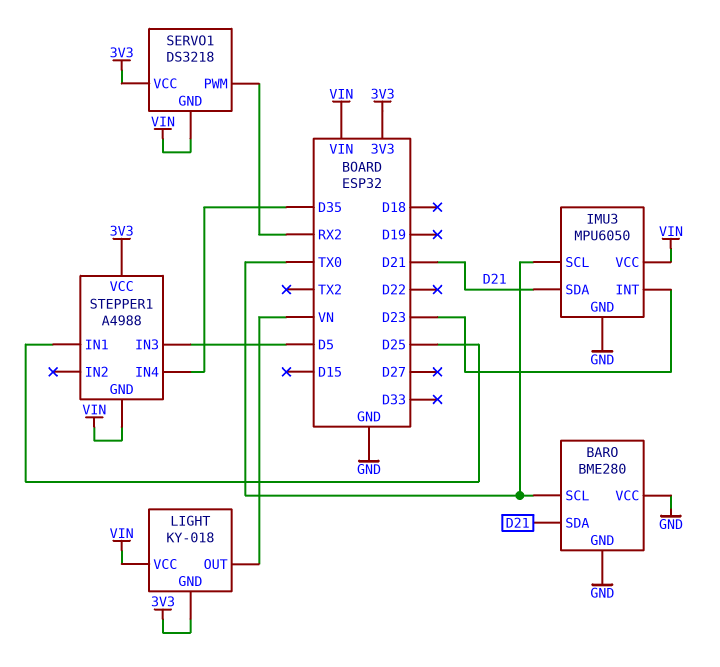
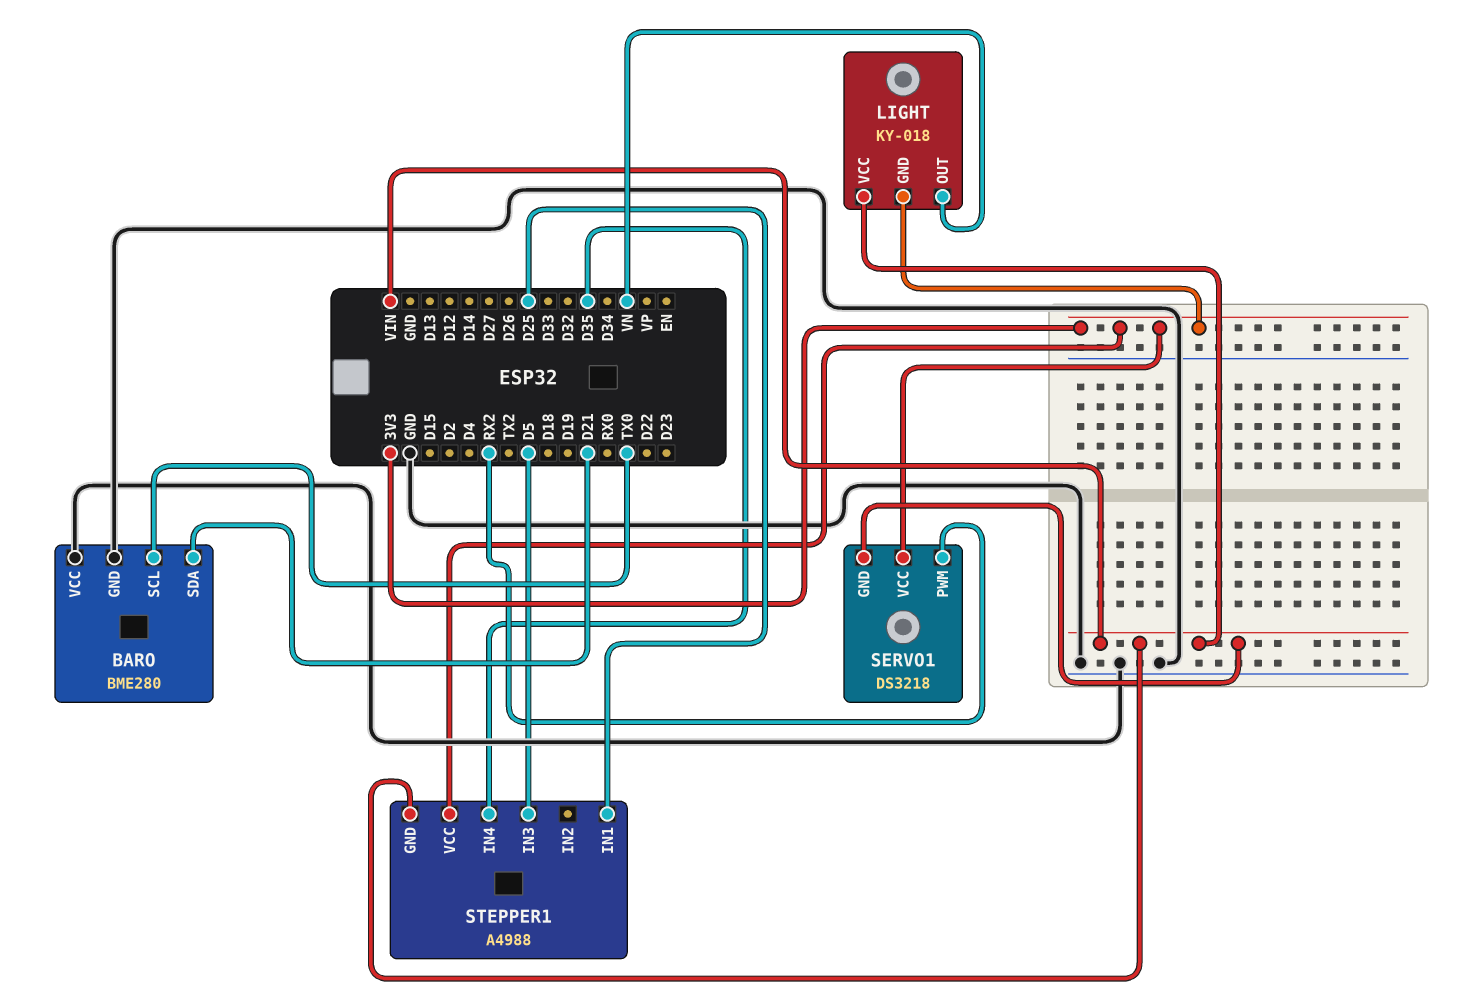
IMU3: MPU6050 -> none
IMU3 pin GND: GND -> none
IMU3 pin INT: D23 -> none
IMU3 pin SCL: TX0 -> none
IMU3 pin SDA: D21 -> none
IMU3 pin VCC: VIN -> none

